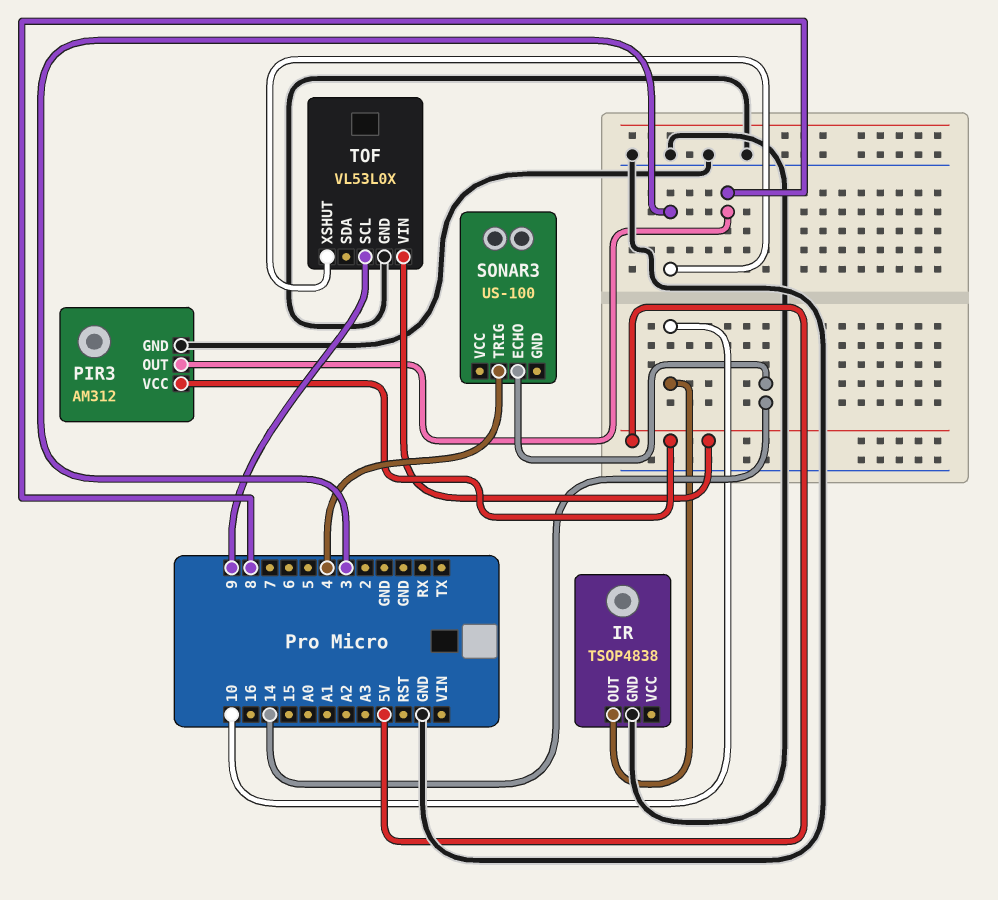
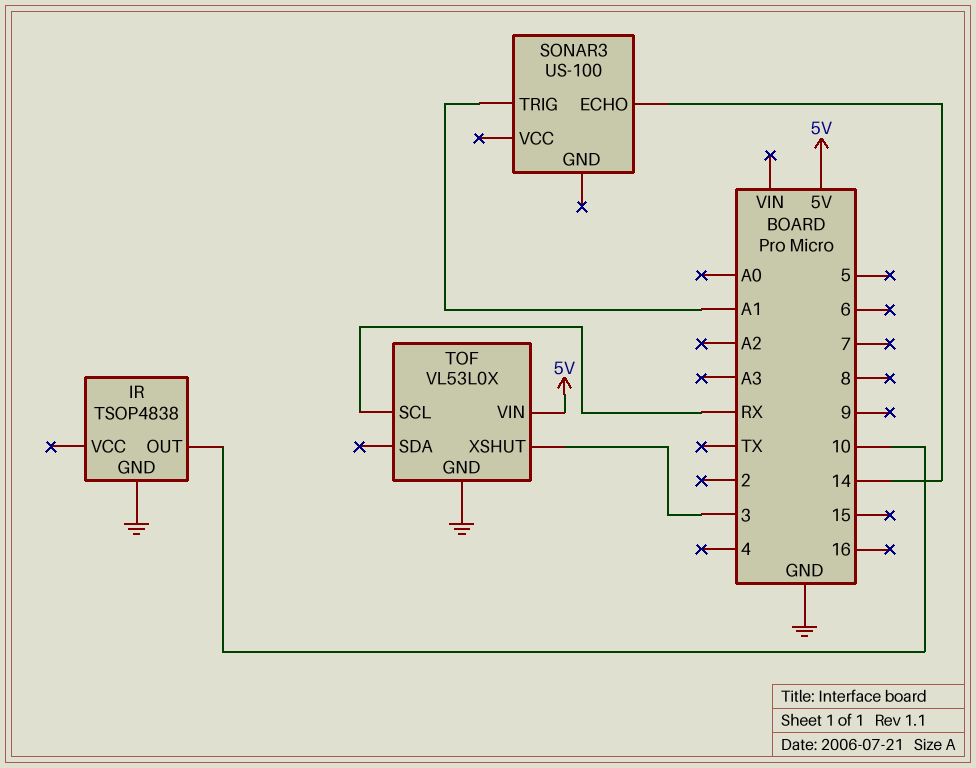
PIR3: AM312 -> none
PIR3 pin GND: GND -> none
PIR3 pin OUT: 8 -> none
PIR3 pin VCC: 5V -> none
SONAR3 pin TRIG: 4 -> A1
TOF pin SCL: 9 -> RX

